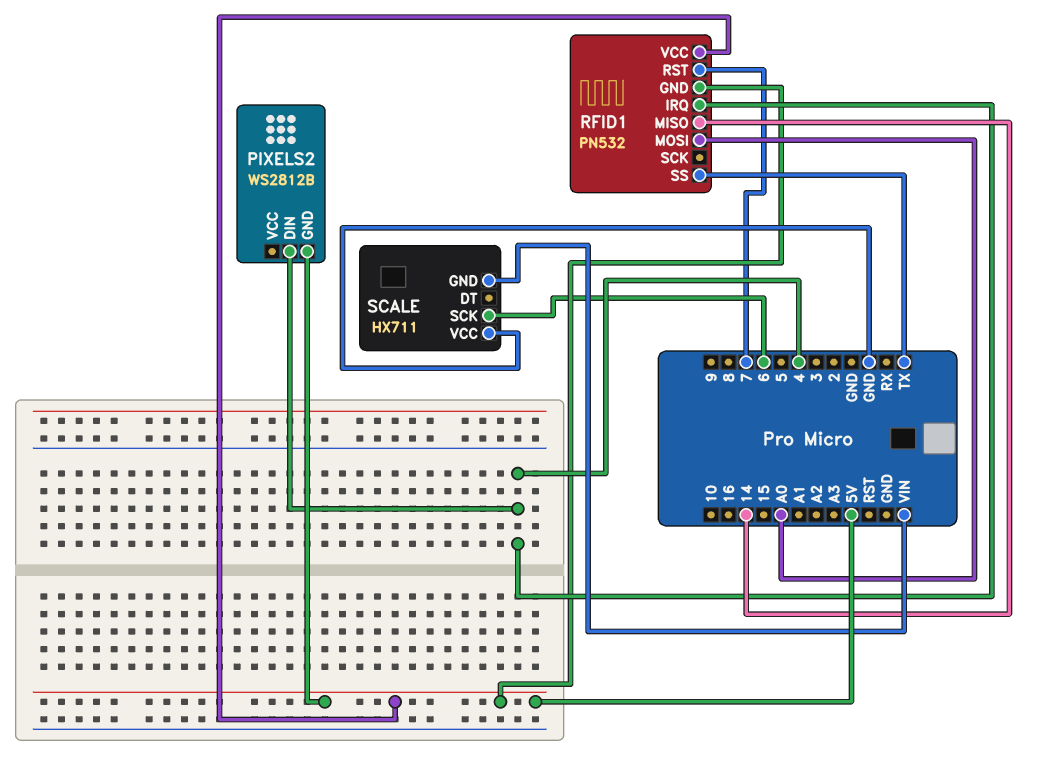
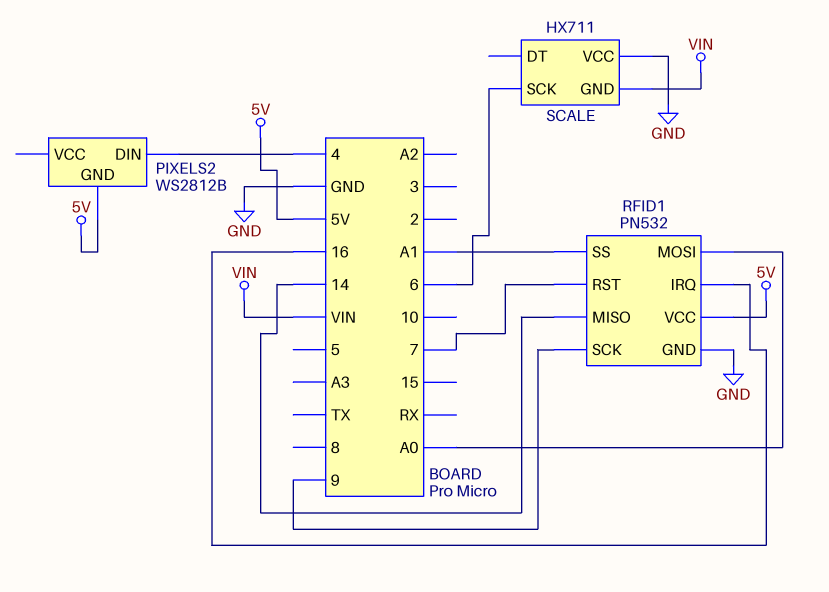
RFID1 pin GND: 5V -> GND
RFID1 pin IRQ: 4 -> 16
RFID1 pin SCK: none -> 9
RFID1 pin SS: TX -> A1

